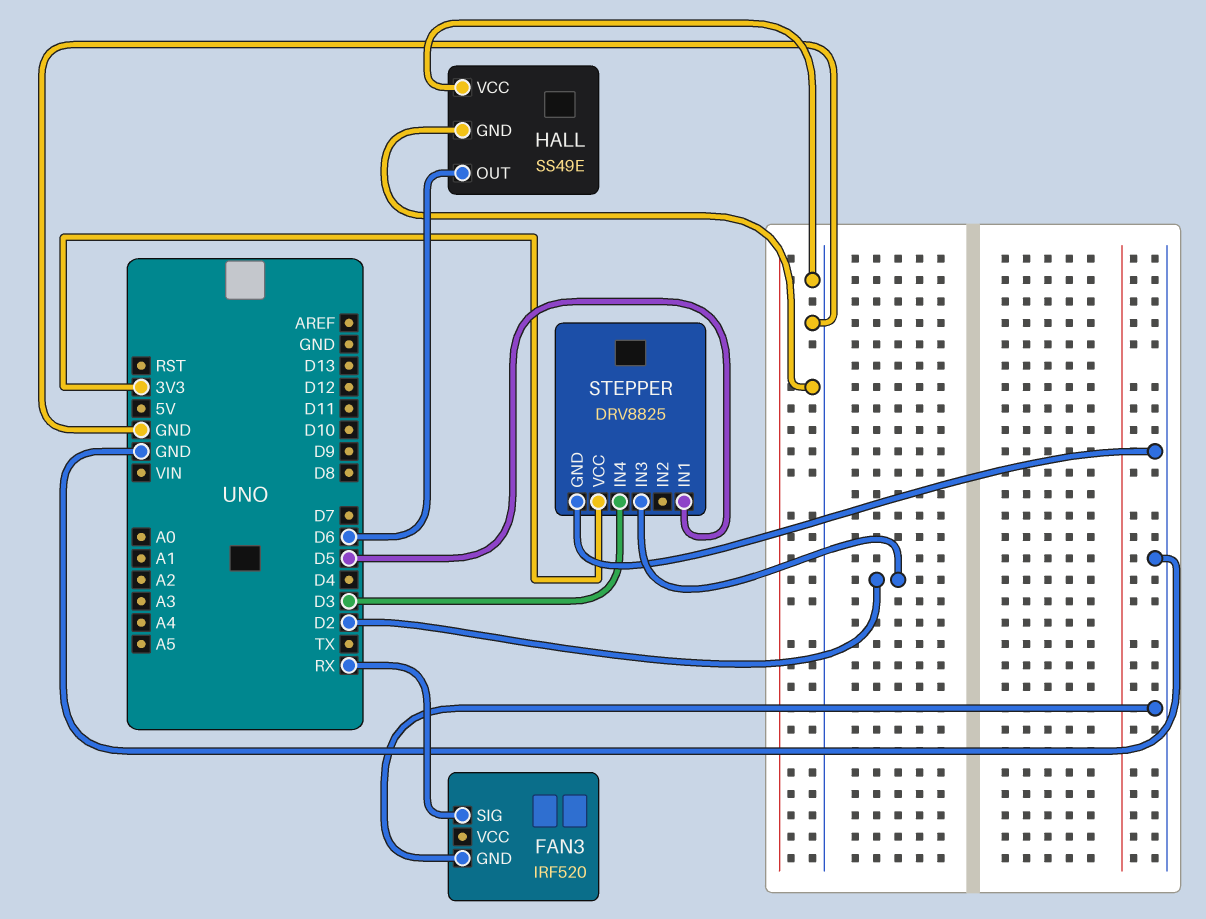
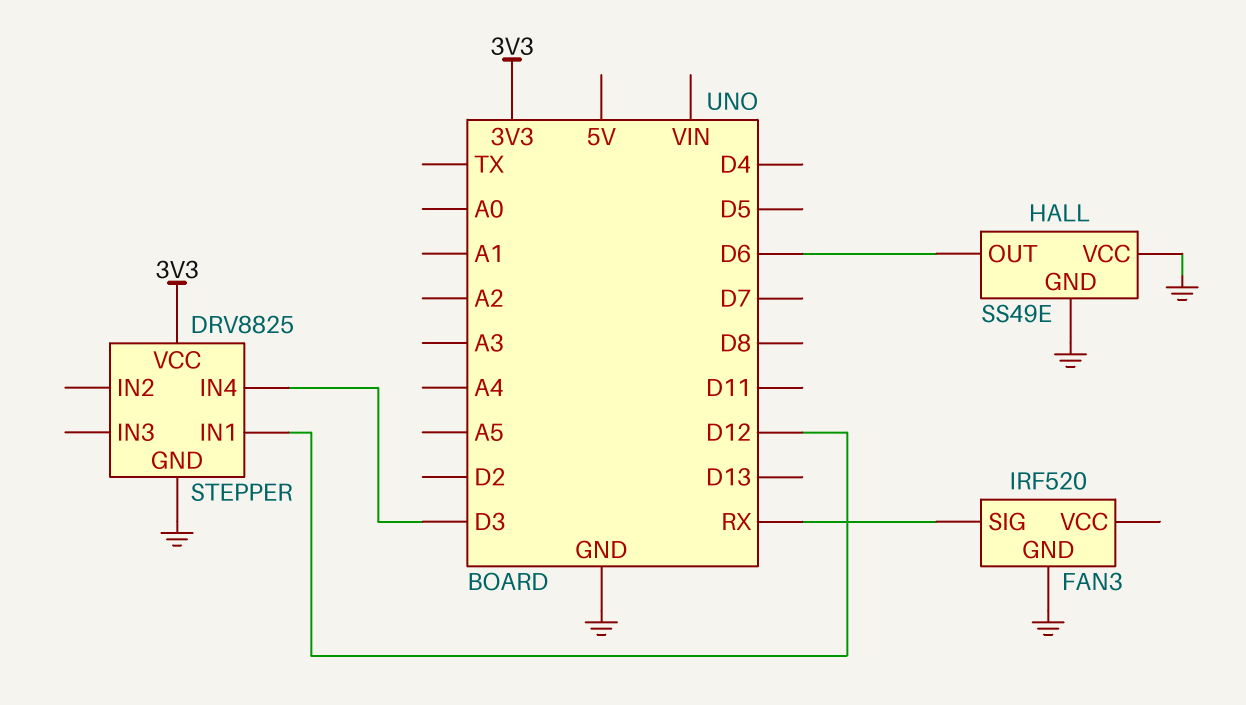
STEPPER pin IN1: D5 -> D12
STEPPER pin IN3: D2 -> none

